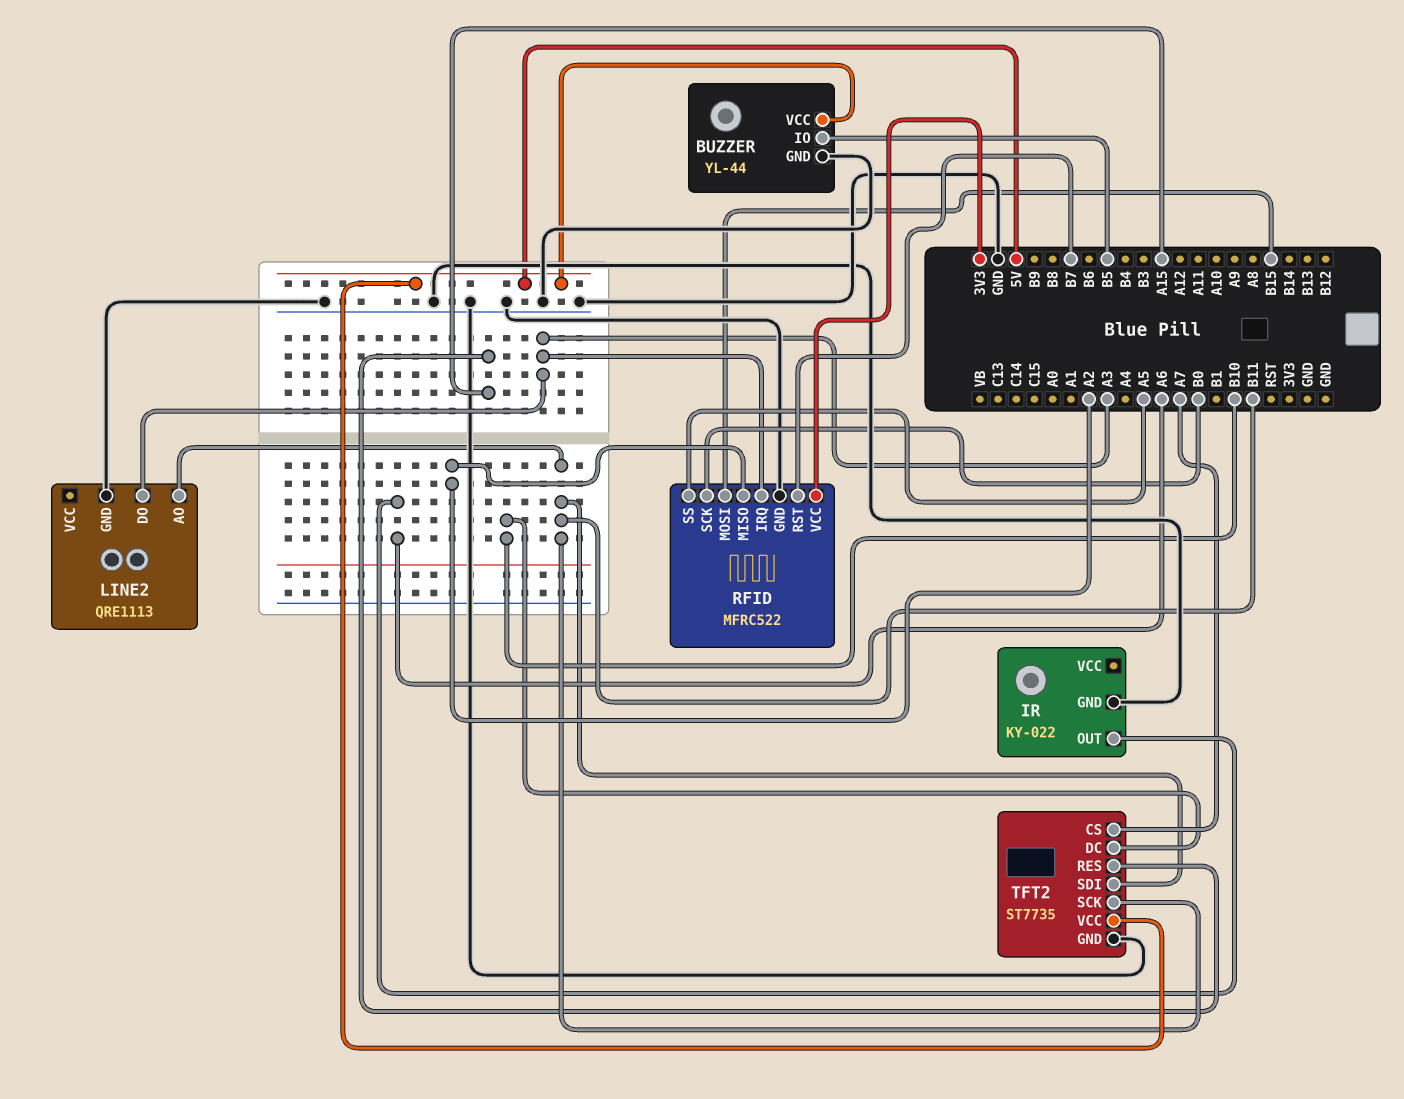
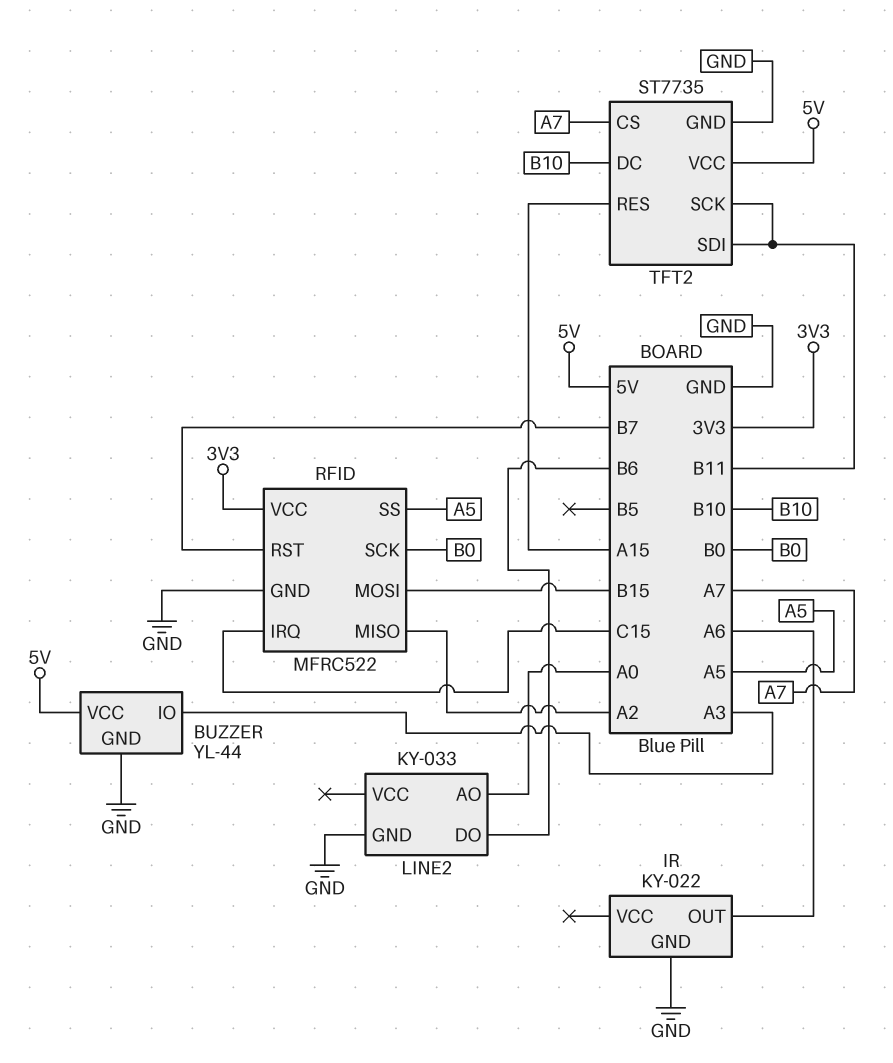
BUZZER pin IO: B5 -> A3
LINE2: QRE1113 -> KY-033
LINE2 pin AO: B11 -> A0
LINE2 pin DO: A3 -> B6
RFID pin IRQ: A3 -> C15

